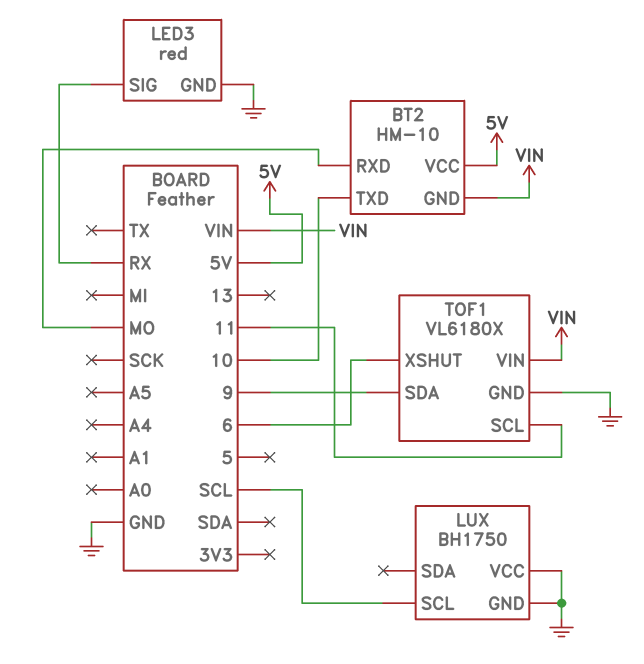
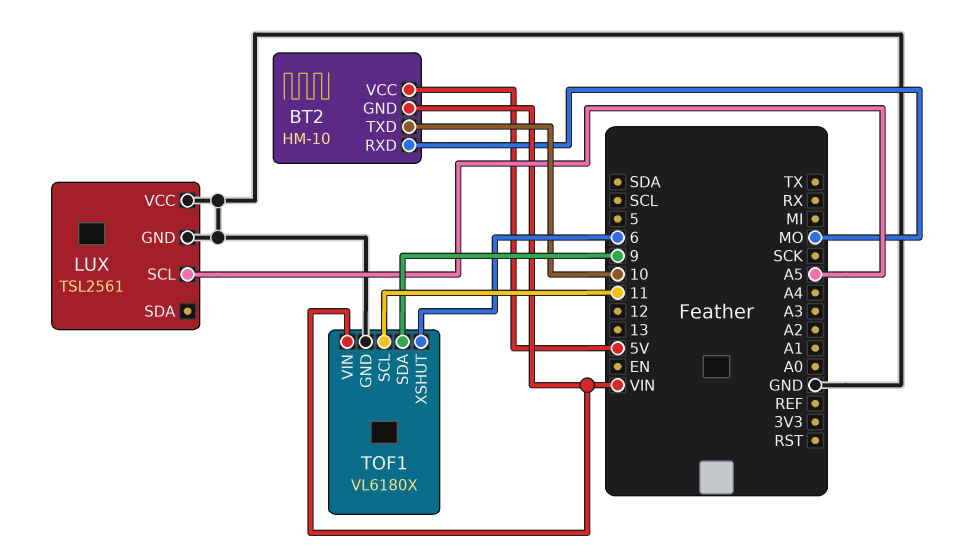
LED3: red -> none
LED3 pin GND: GND -> none
LED3 pin SIG: RX -> none
LUX: BH1750 -> TSL2561
LUX pin SCL: SCL -> A5

